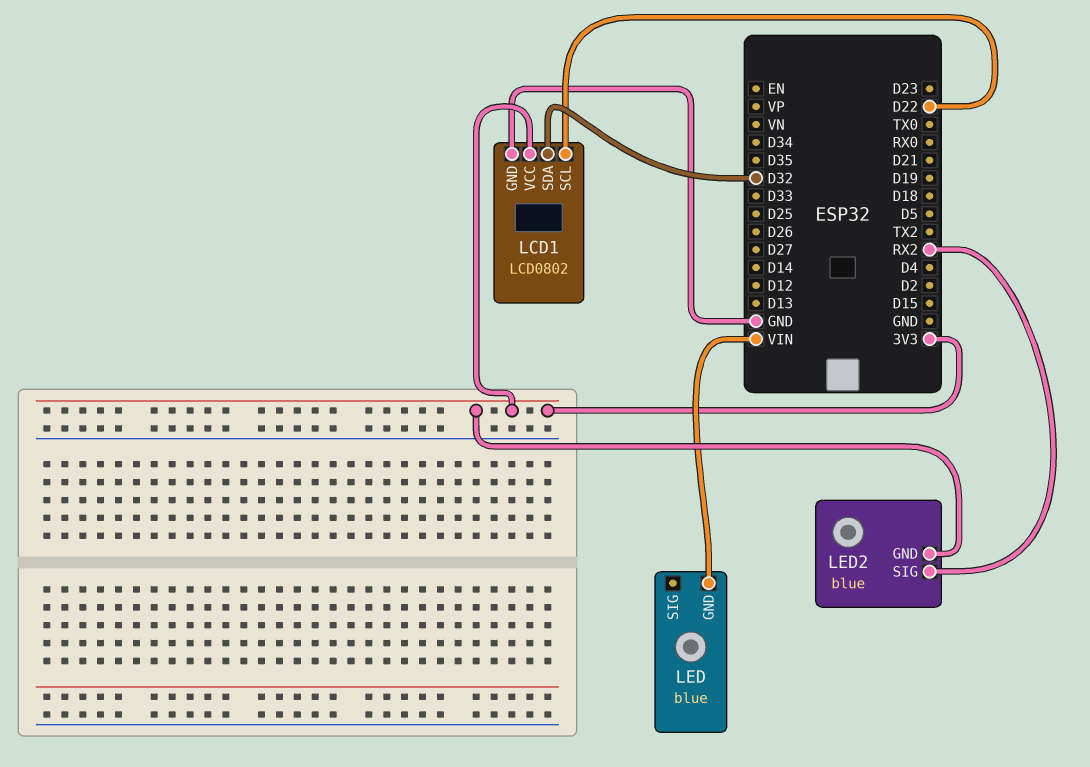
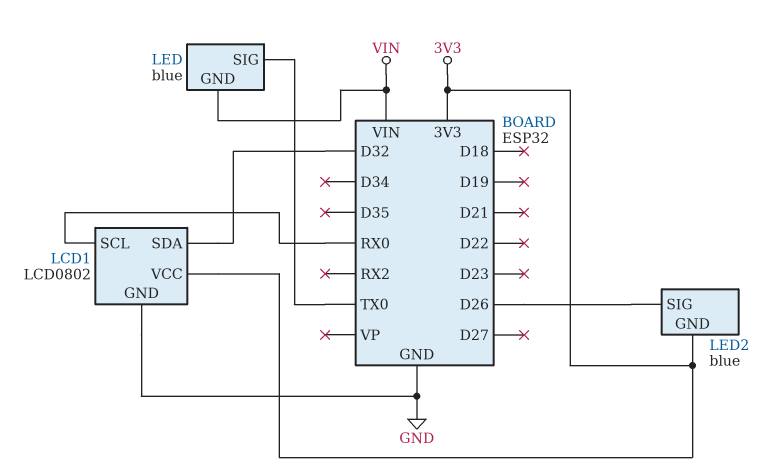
LCD1 pin SCL: D22 -> RX0
LED pin SIG: none -> TX0
LED2 pin SIG: RX2 -> D26

